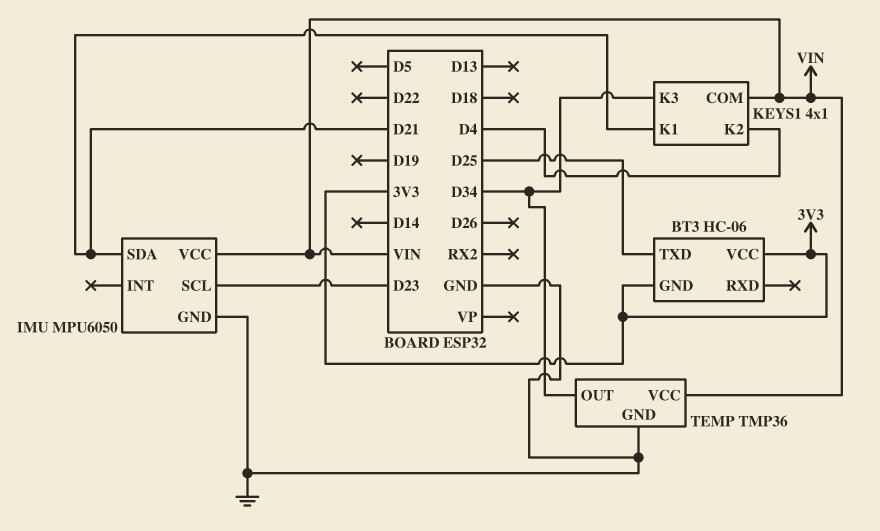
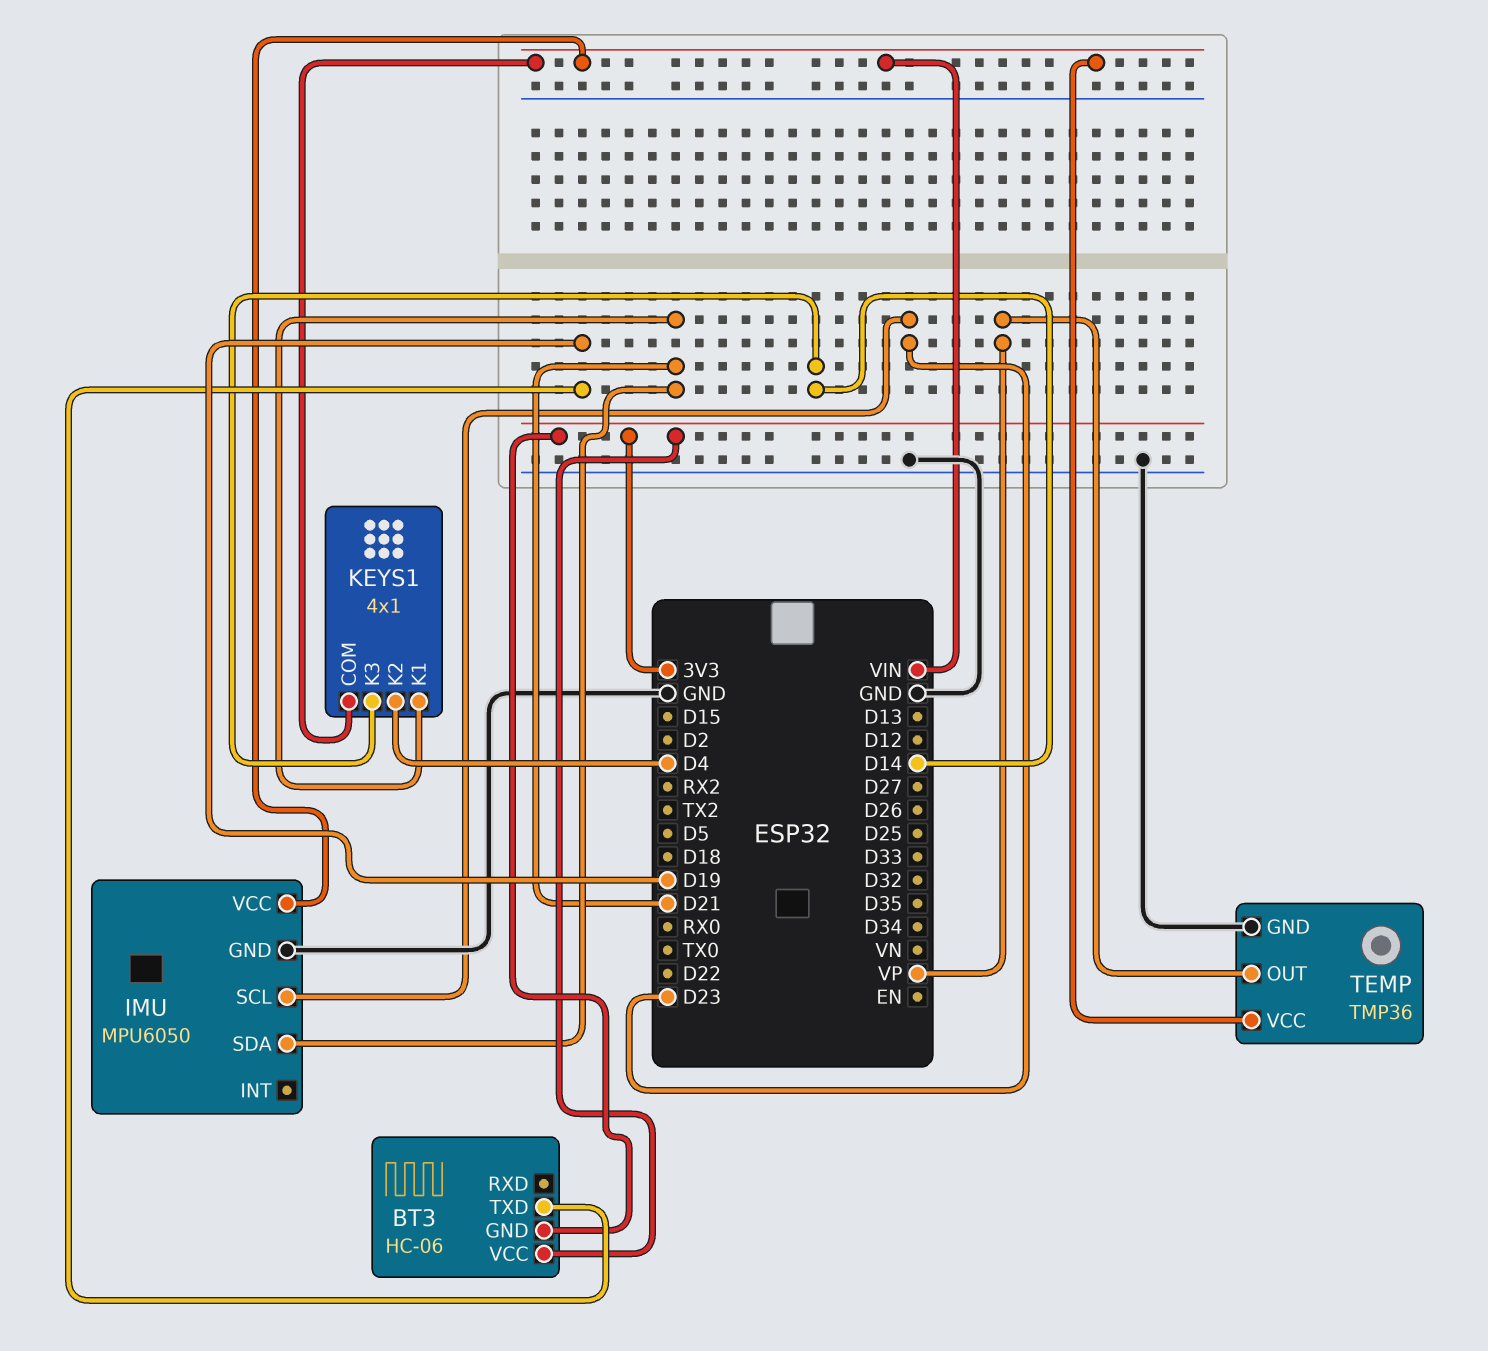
BT3 pin TXD: D25 -> D19
KEYS1 pin K3: D34 -> D14
TEMP pin OUT: D34 -> VP

